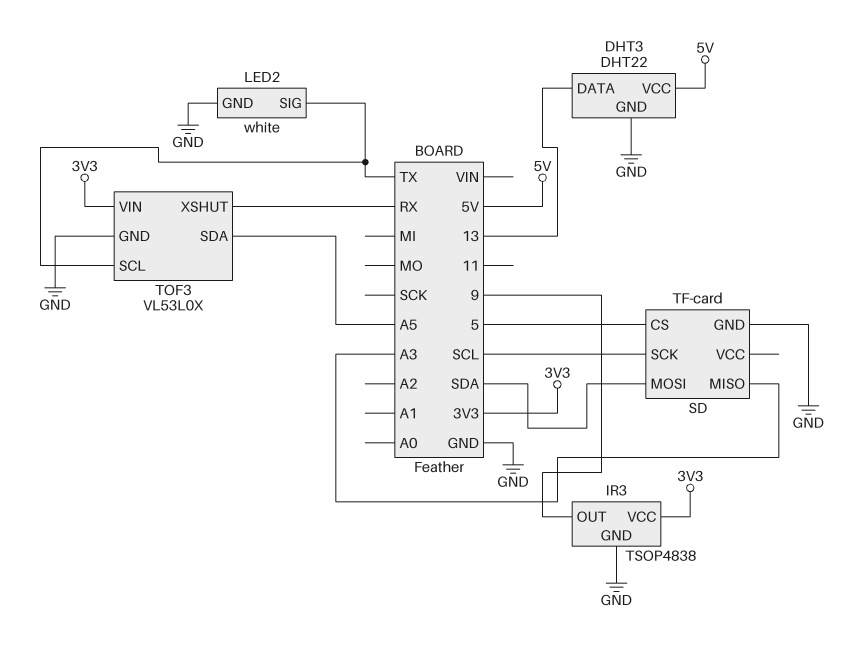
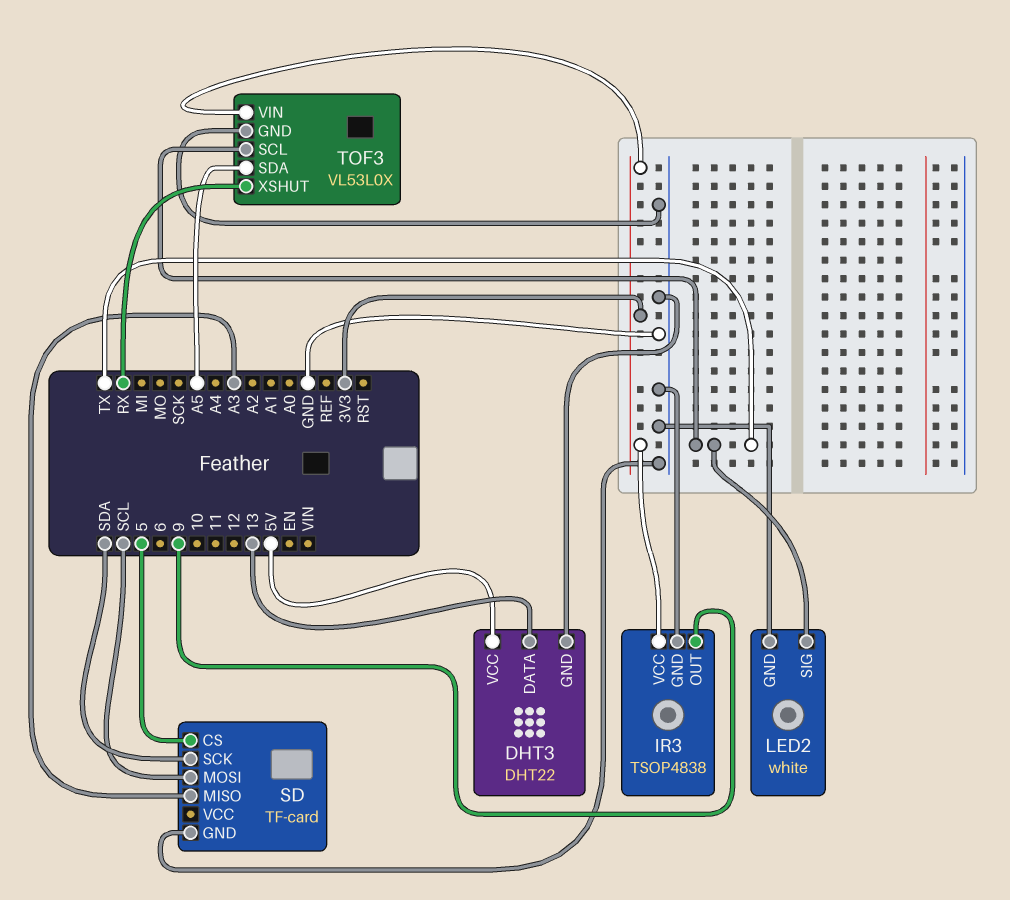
SD pin MOSI: SDA -> SCL
SD pin SCK: SCL -> SDA

